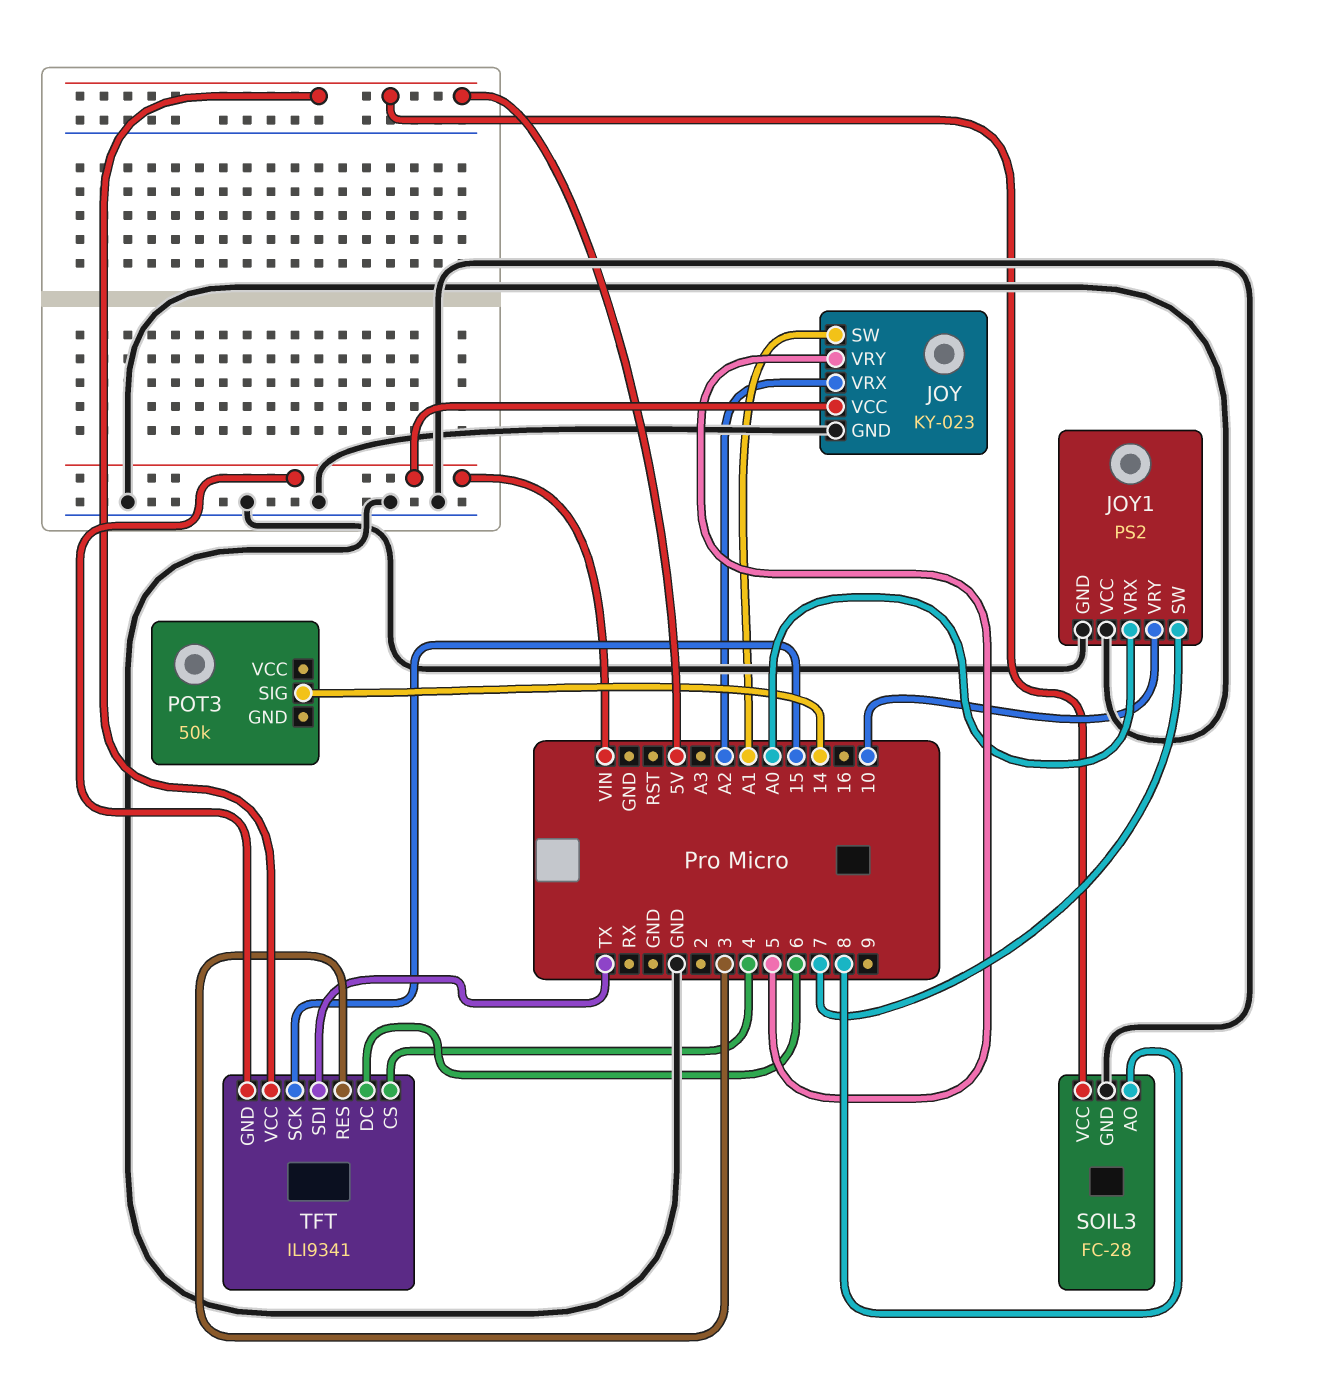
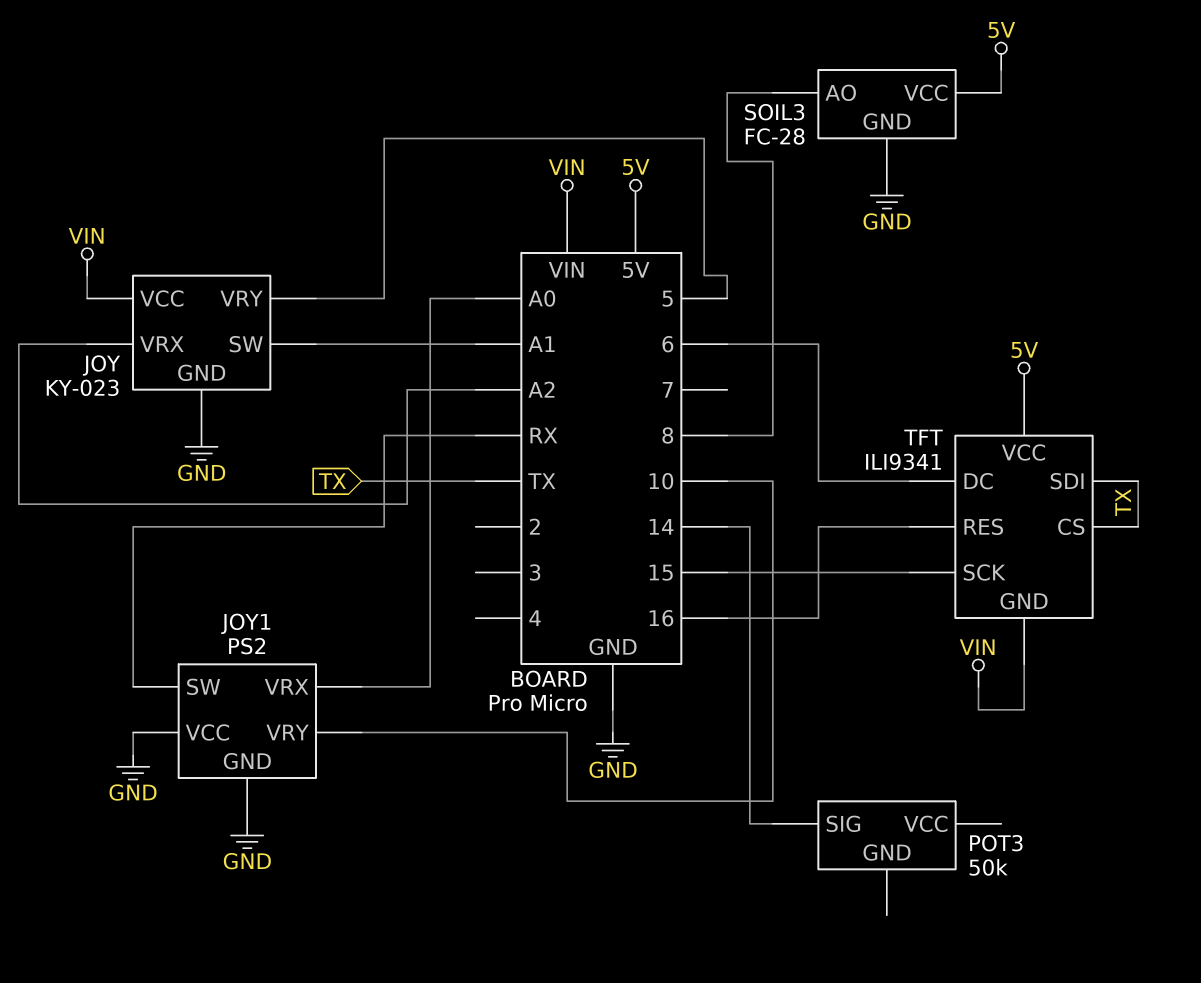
JOY1 pin SW: 7 -> RX
TFT pin CS: 4 -> TX
TFT pin RES: 3 -> 16

